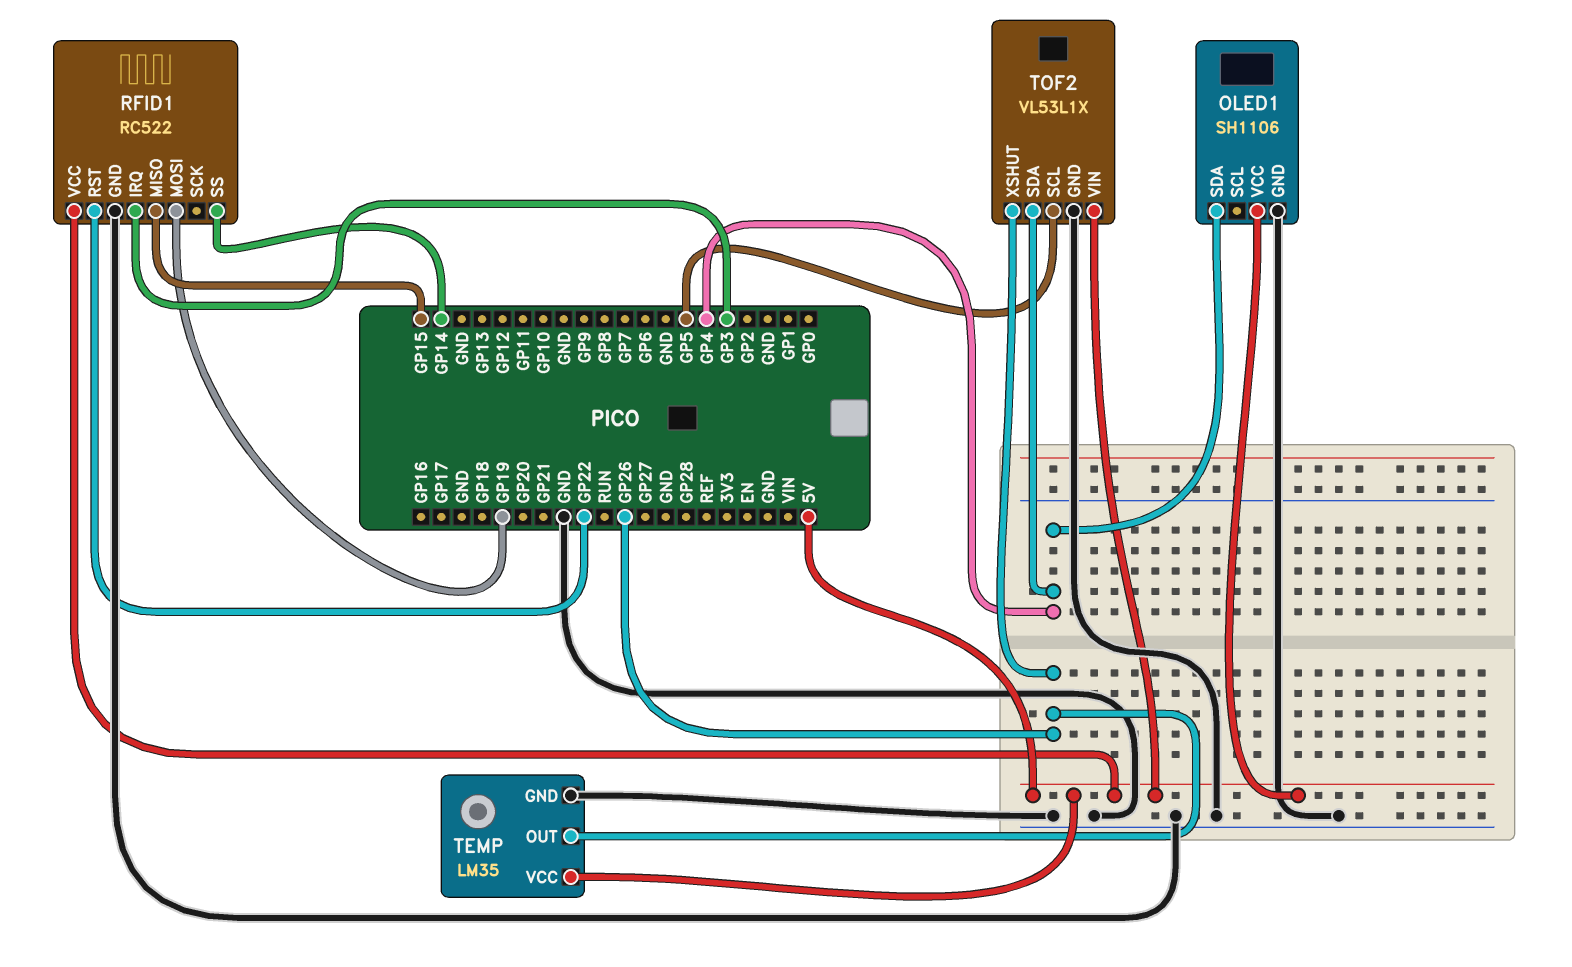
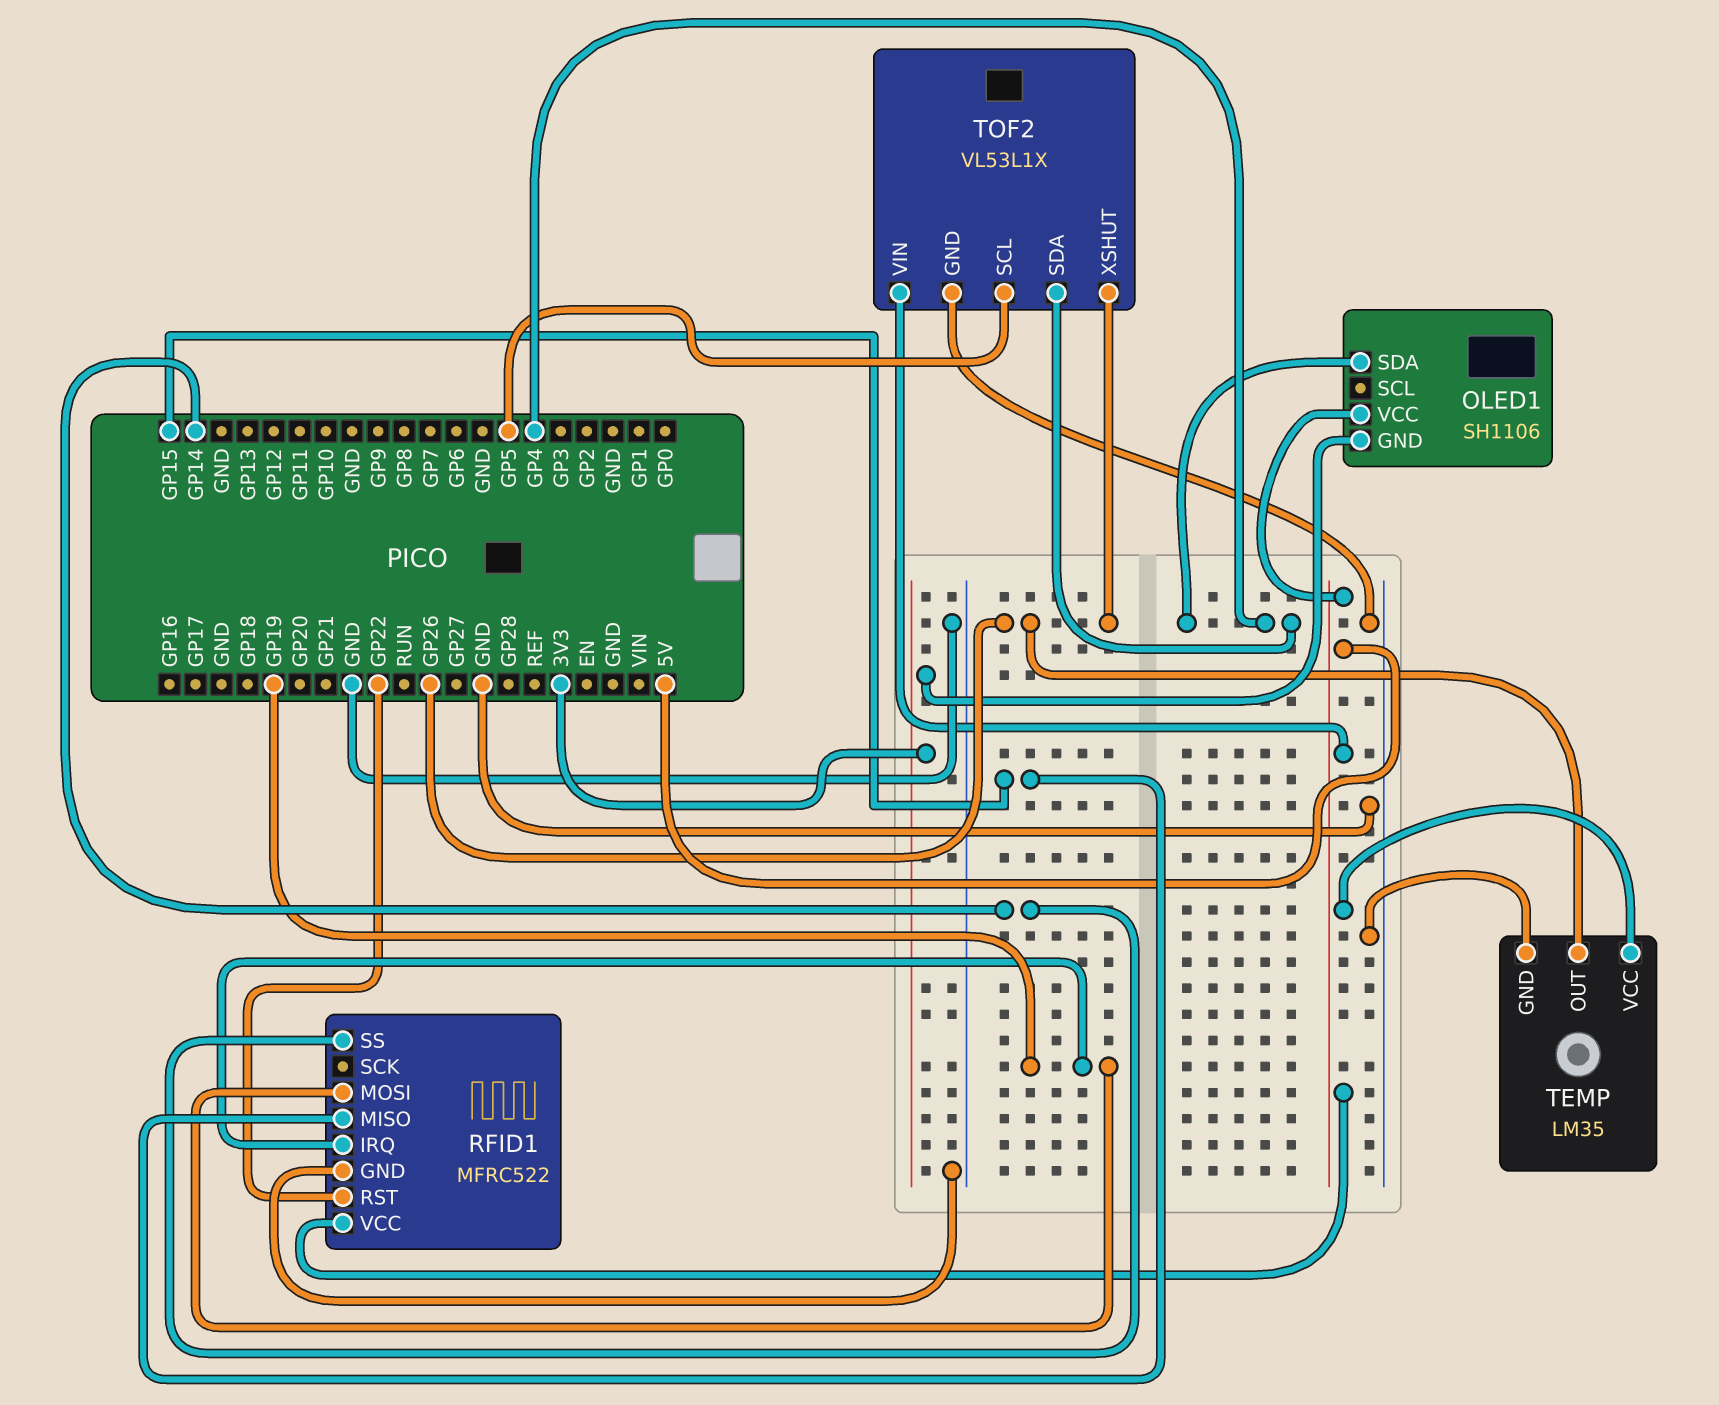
OLED1 pin GND: GND -> 3V3
RFID1: RC522 -> MFRC522
RFID1 pin IRQ: GP3 -> GP19

